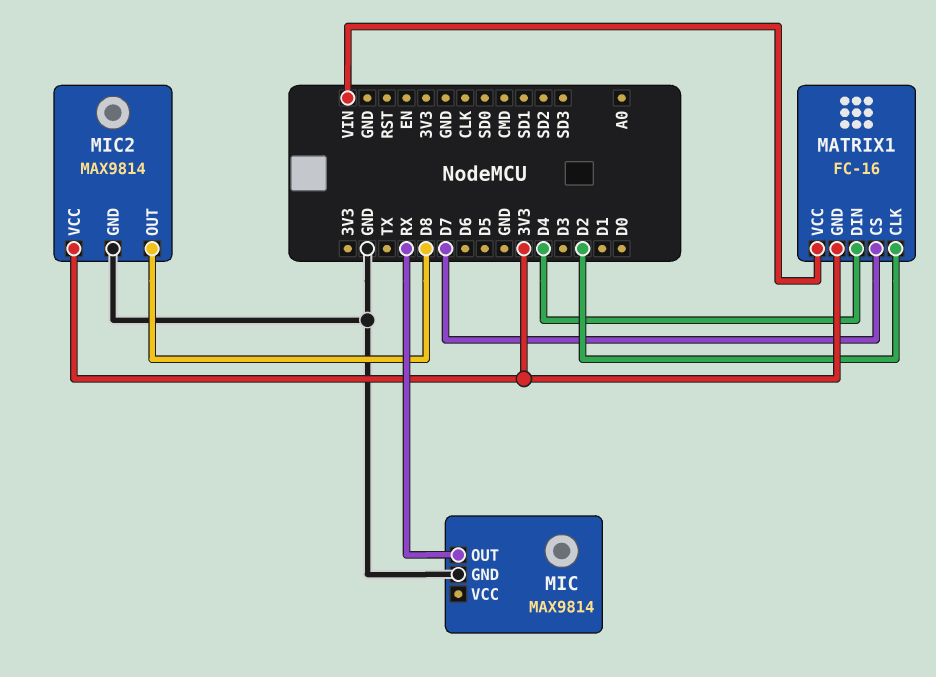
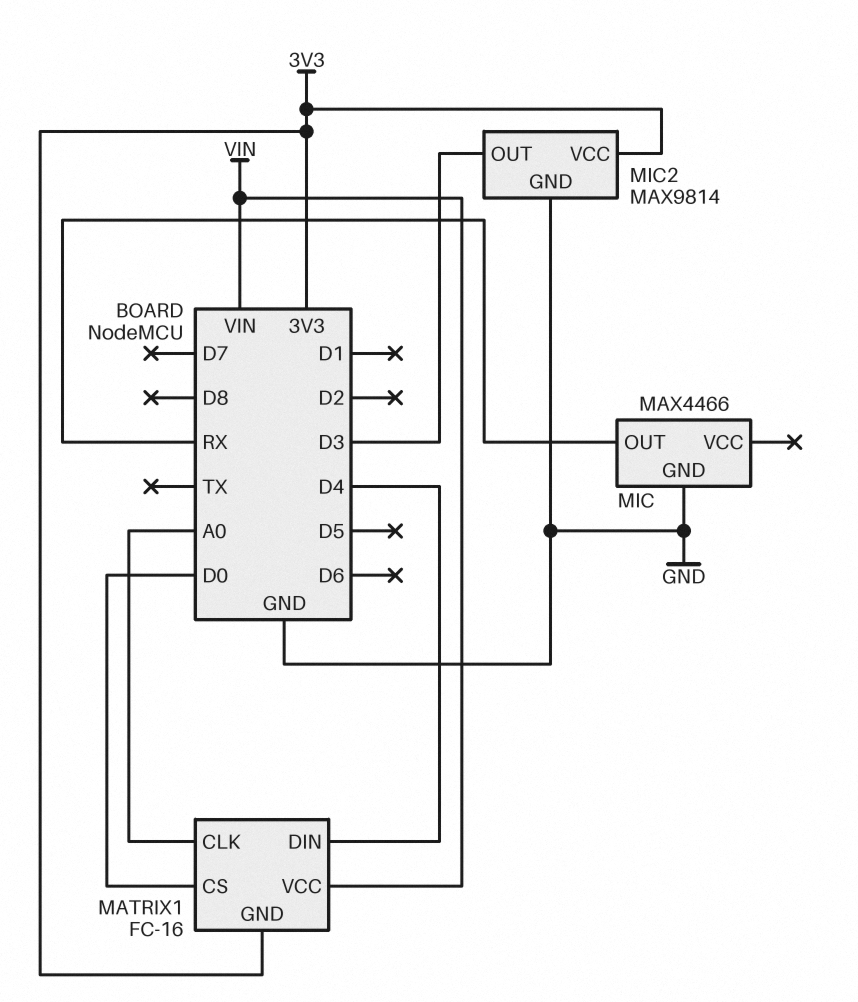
MATRIX1 pin CLK: D2 -> A0
MATRIX1 pin CS: D7 -> D0
MIC: MAX9814 -> MAX4466
MIC2 pin OUT: D8 -> D3

